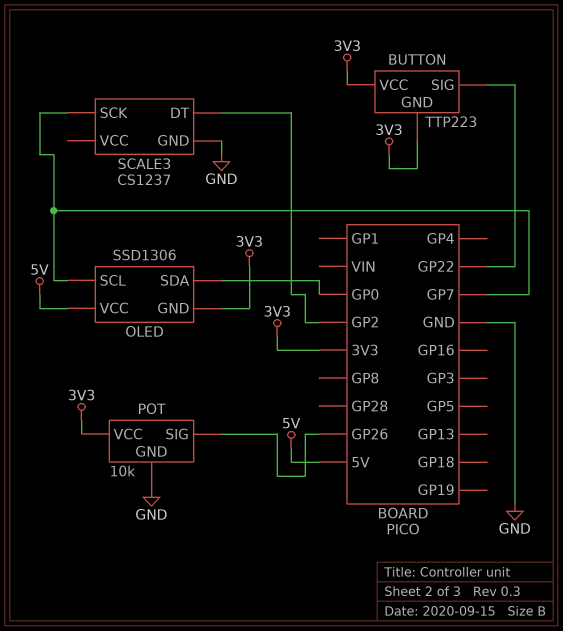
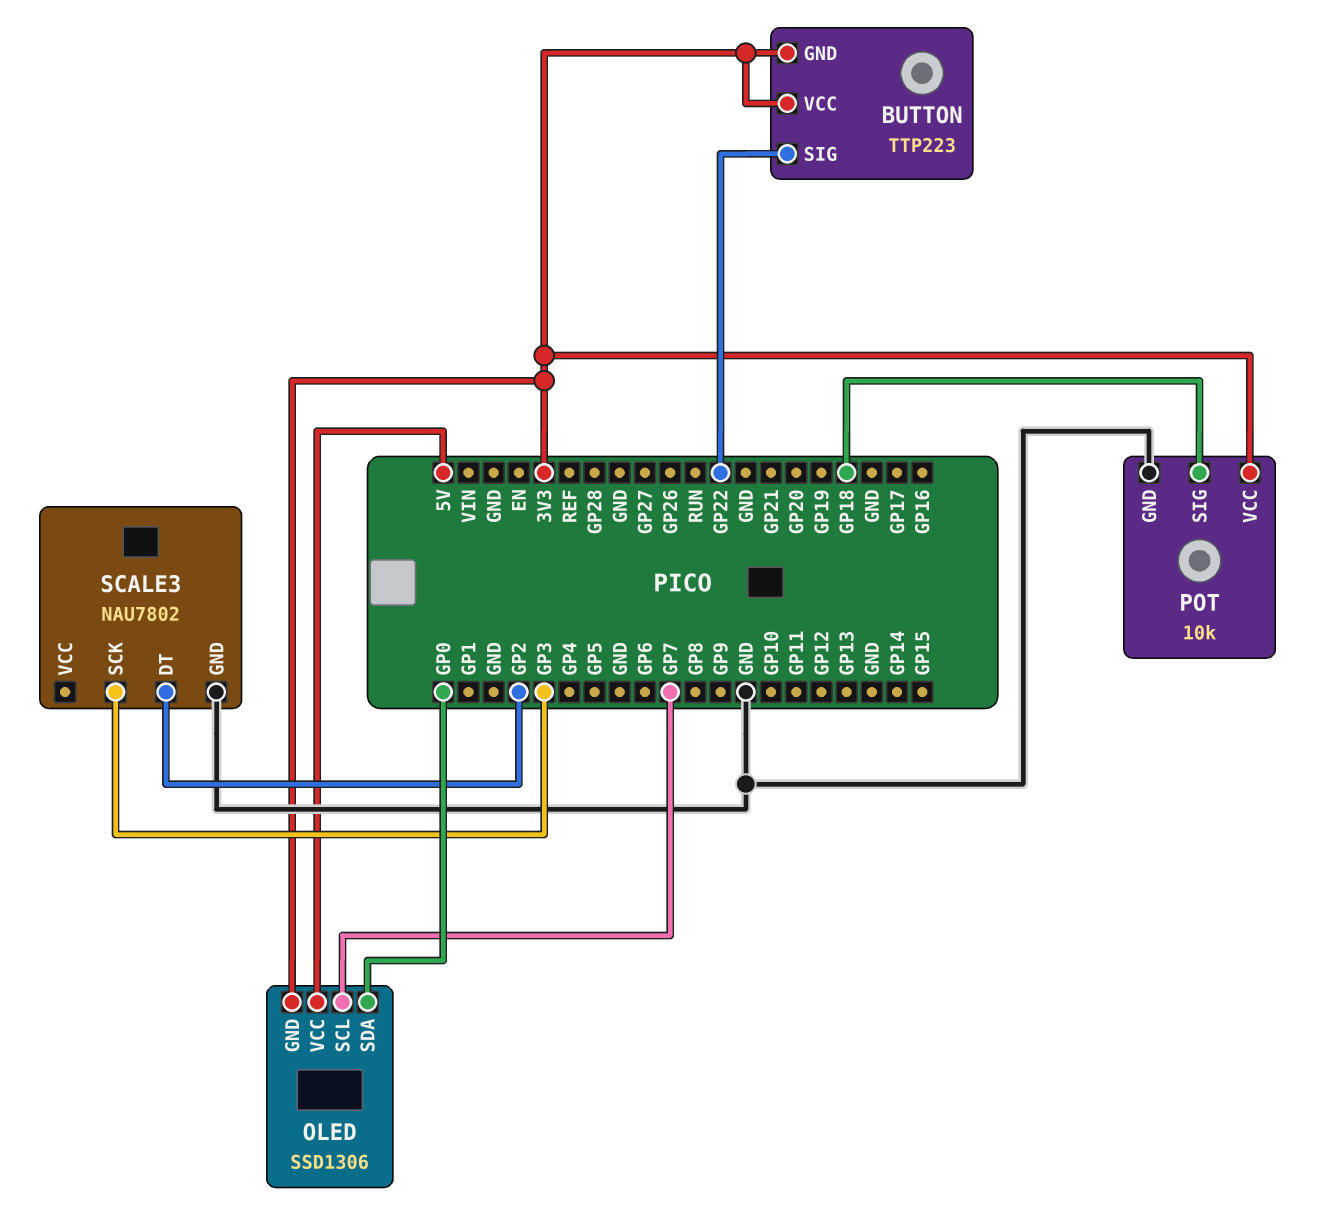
POT pin SIG: GP26 -> GP18
SCALE3: CS1237 -> NAU7802
SCALE3 pin SCK: GP7 -> GP3

